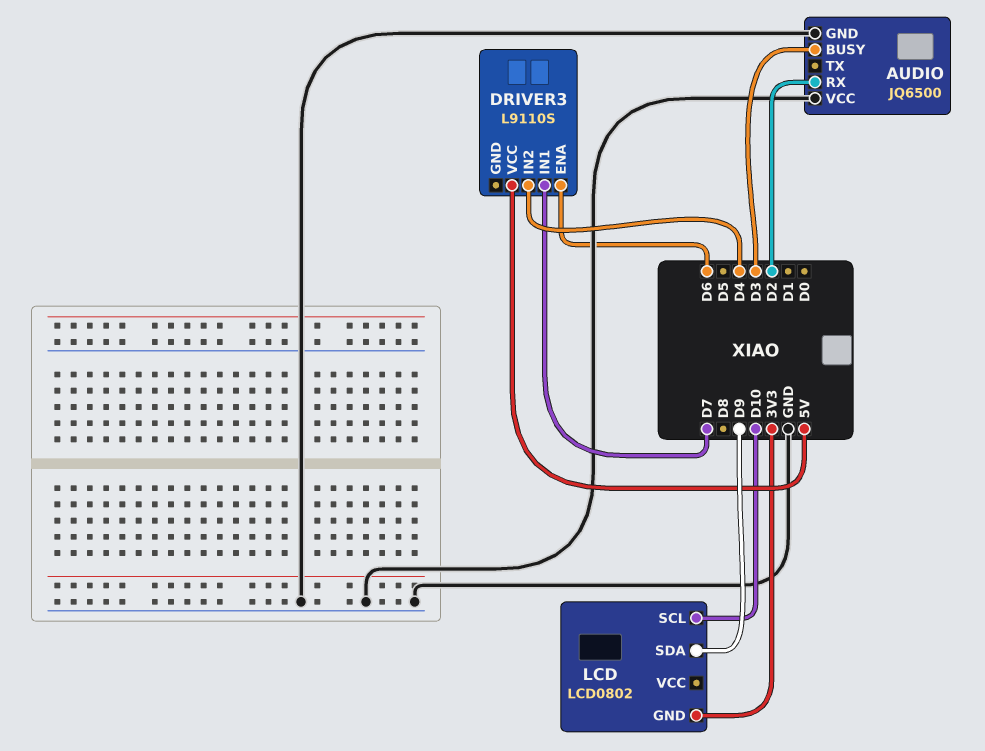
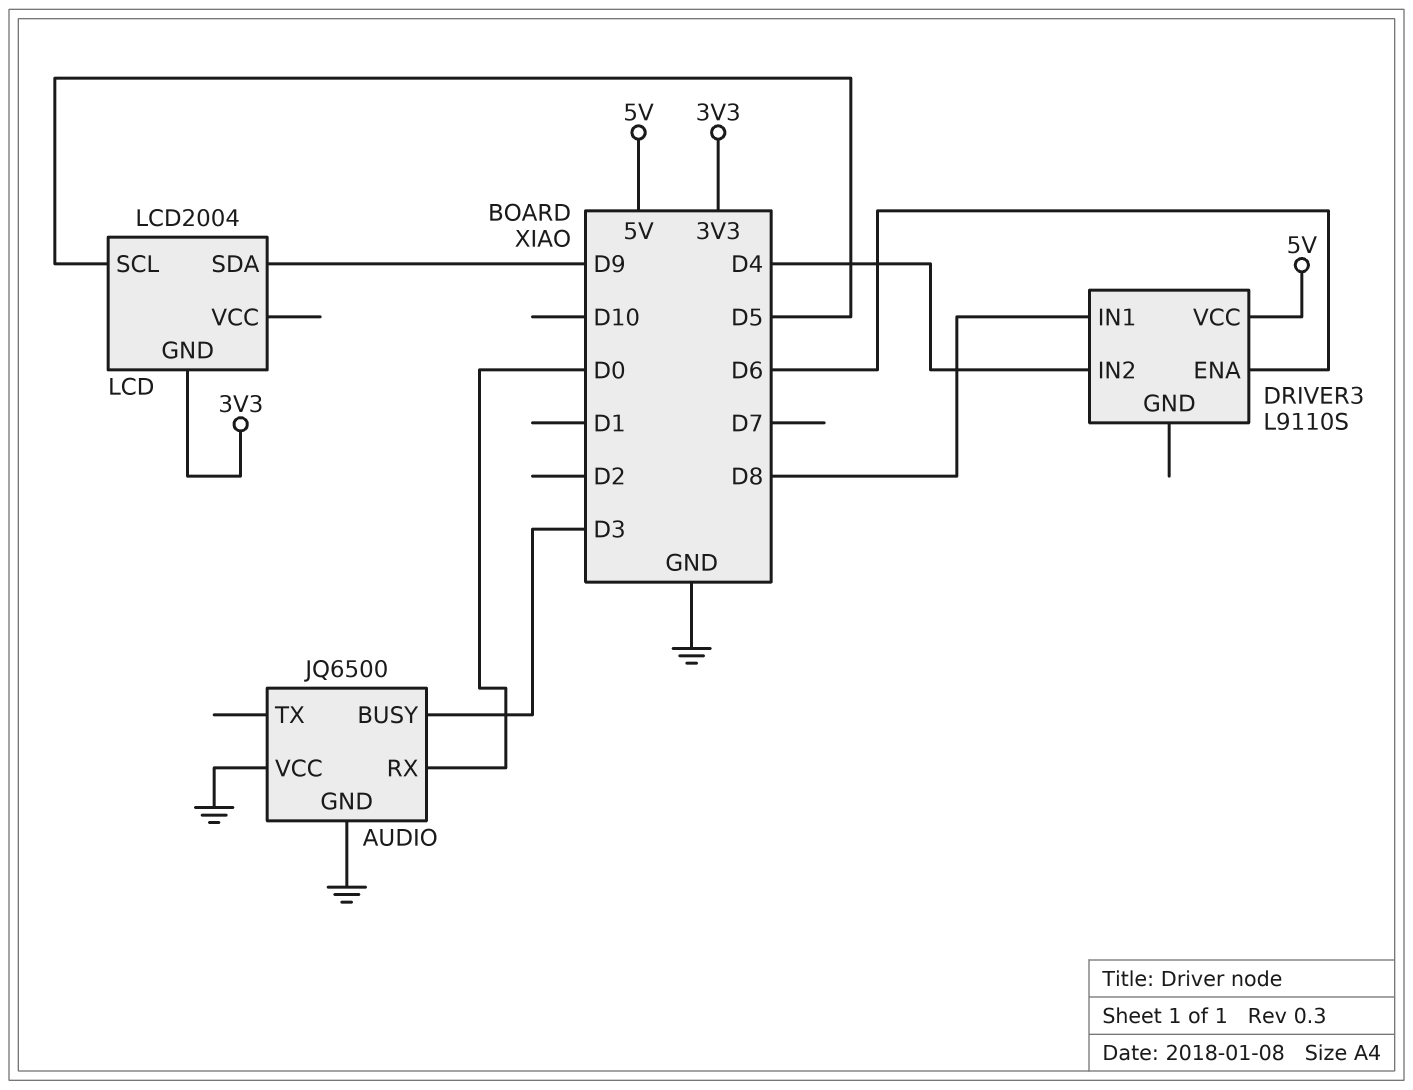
AUDIO pin RX: D2 -> D0
DRIVER3 pin IN1: D7 -> D8
LCD: LCD0802 -> LCD2004
LCD pin SCL: D10 -> D5

